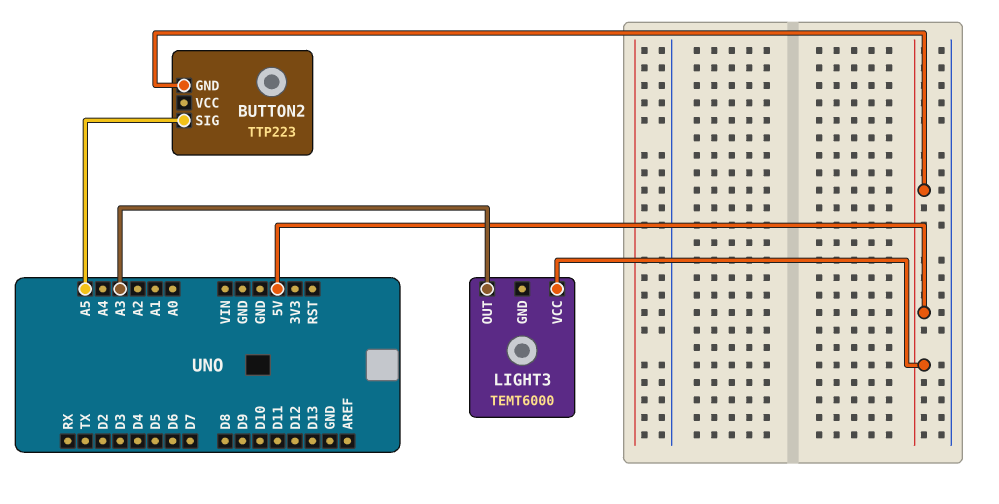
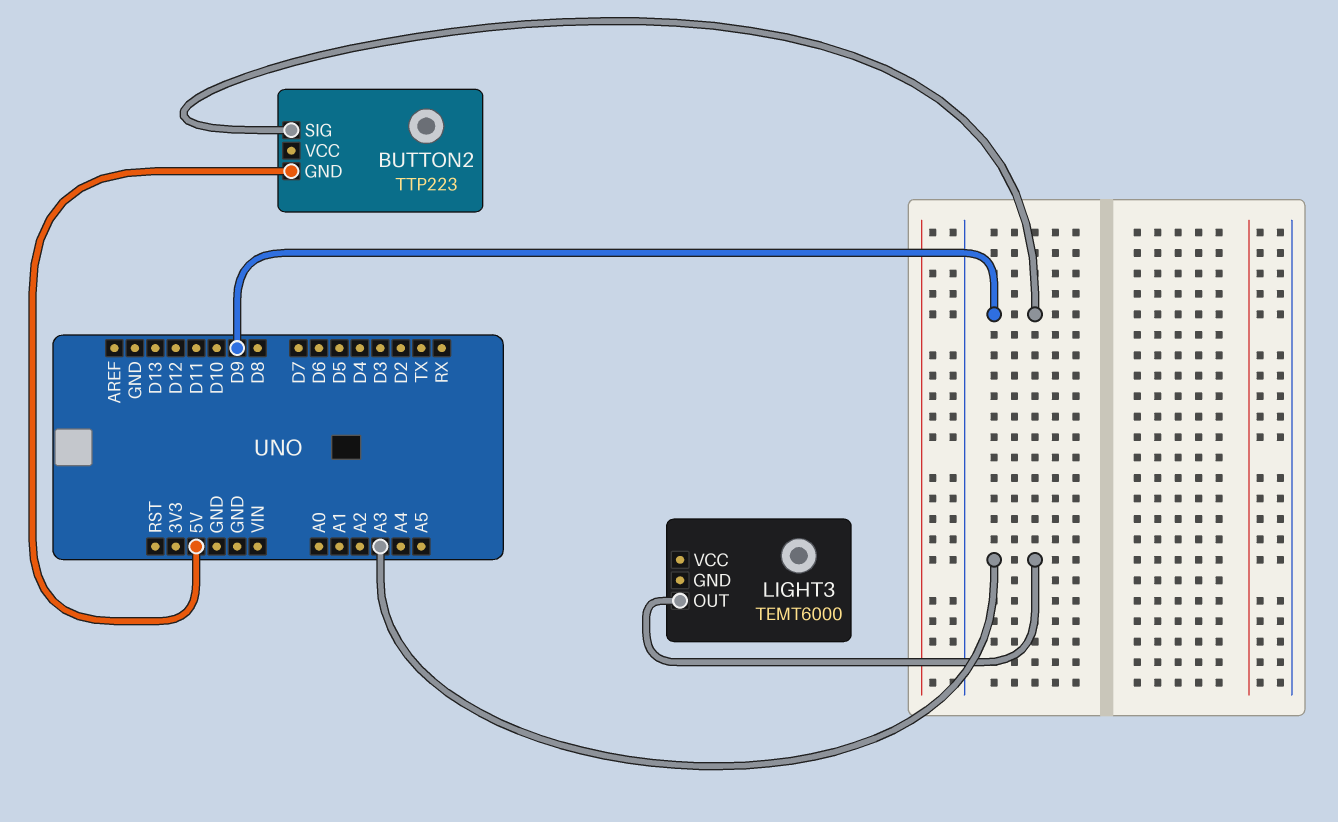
BUTTON2 pin SIG: A5 -> D9
LIGHT3 pin VCC: 5V -> none

